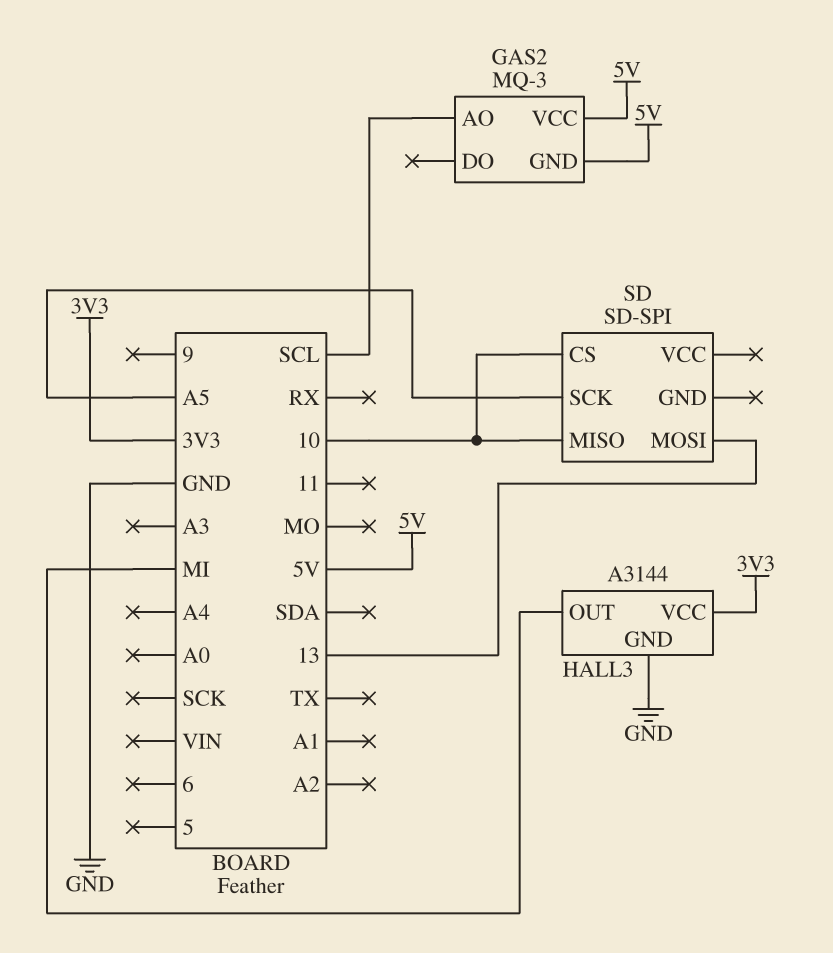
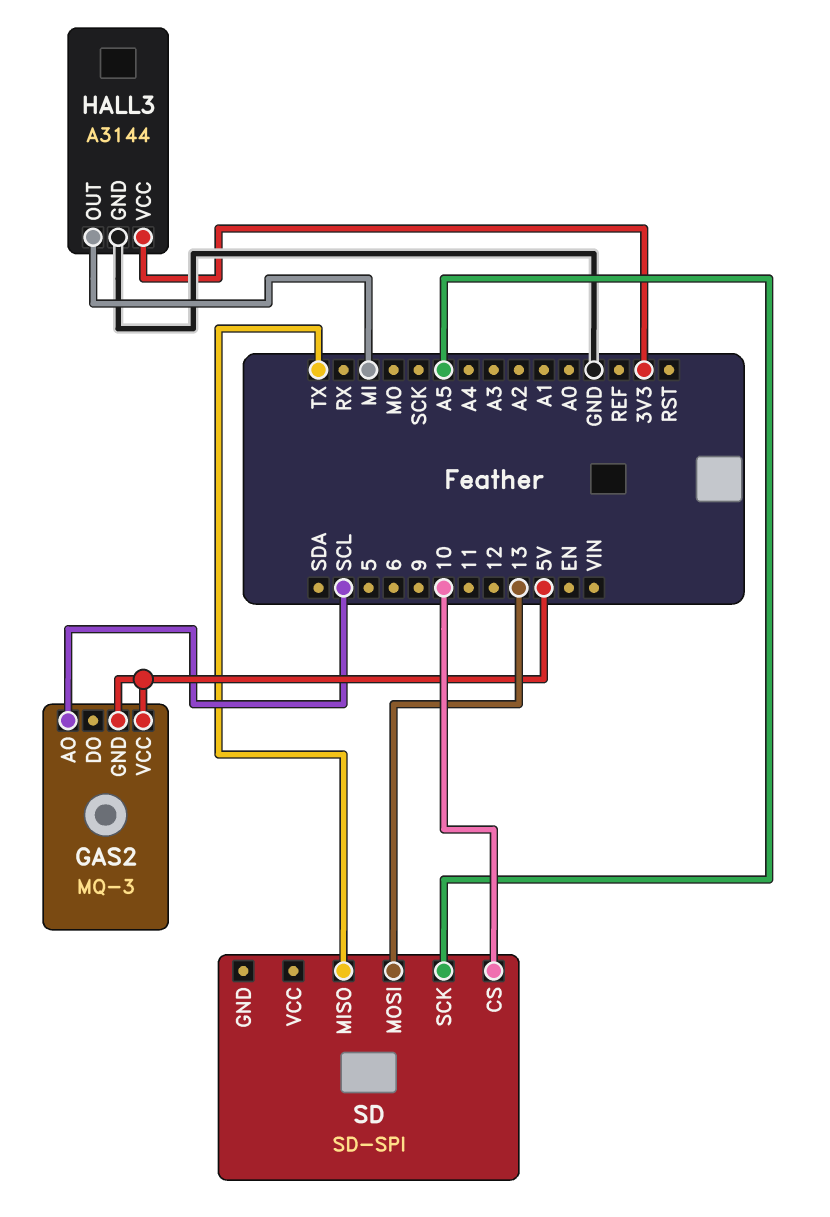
SD pin MISO: 10 -> TX

